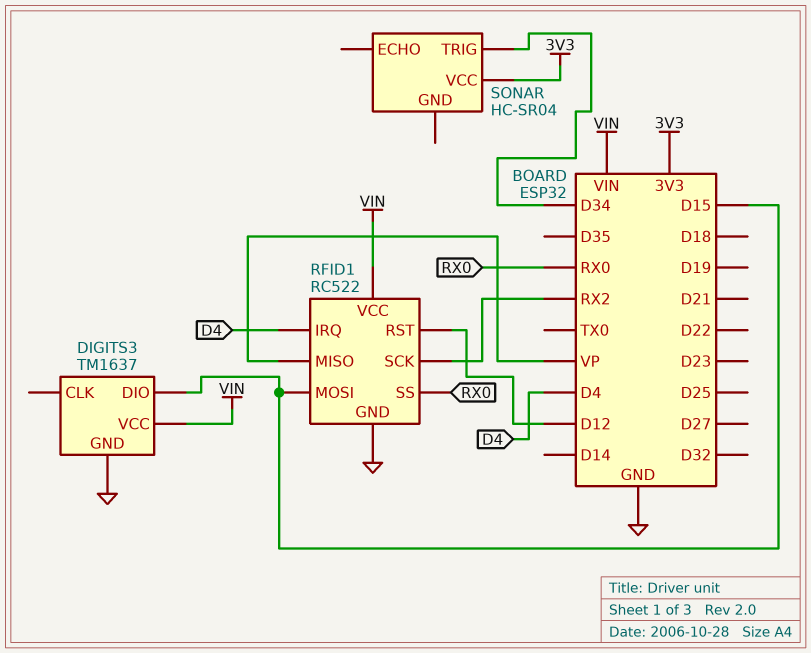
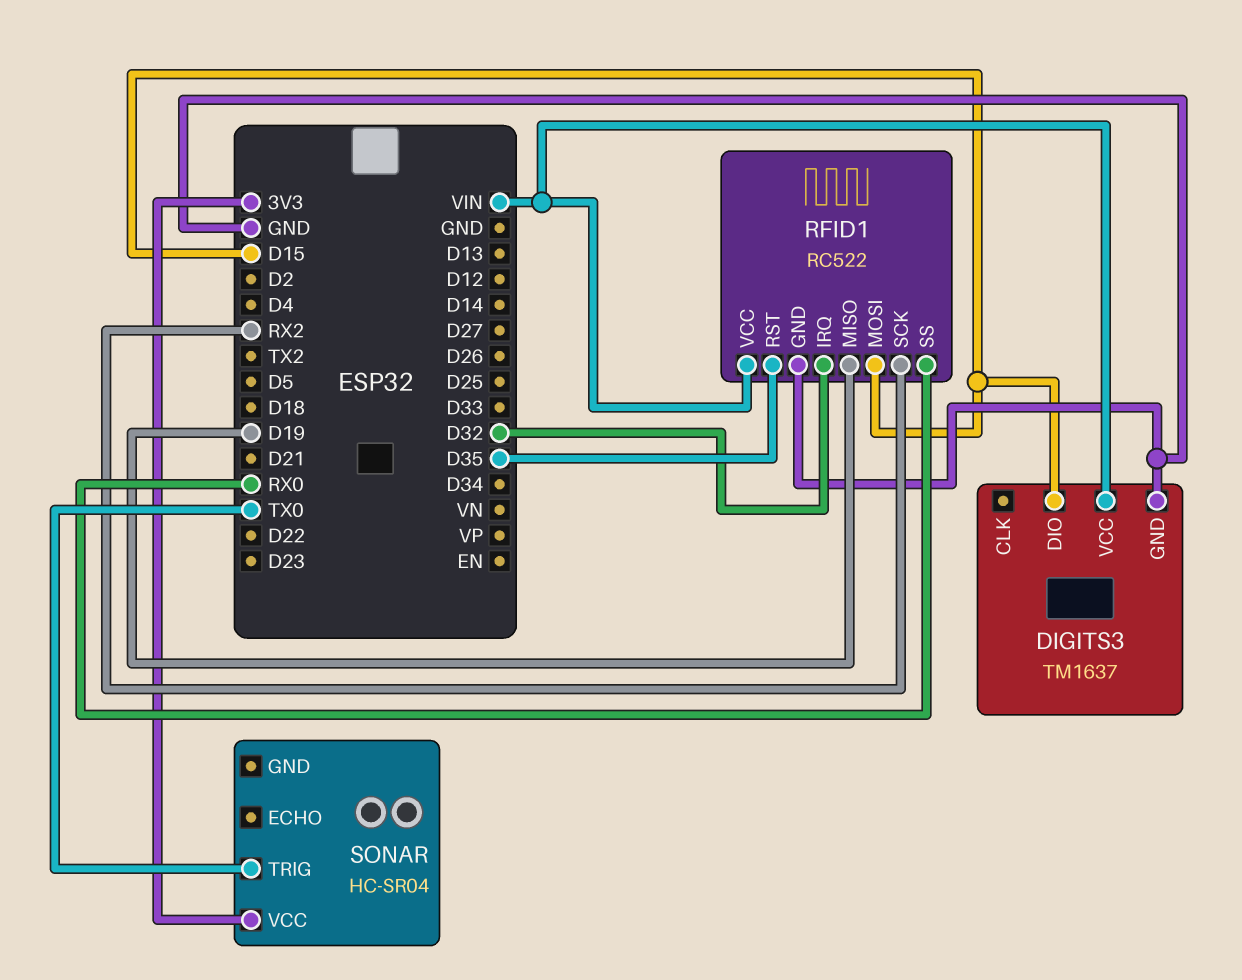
RFID1 pin IRQ: D4 -> D32
RFID1 pin MISO: VP -> D19
RFID1 pin RST: D12 -> D35
SONAR pin TRIG: D34 -> TX0

